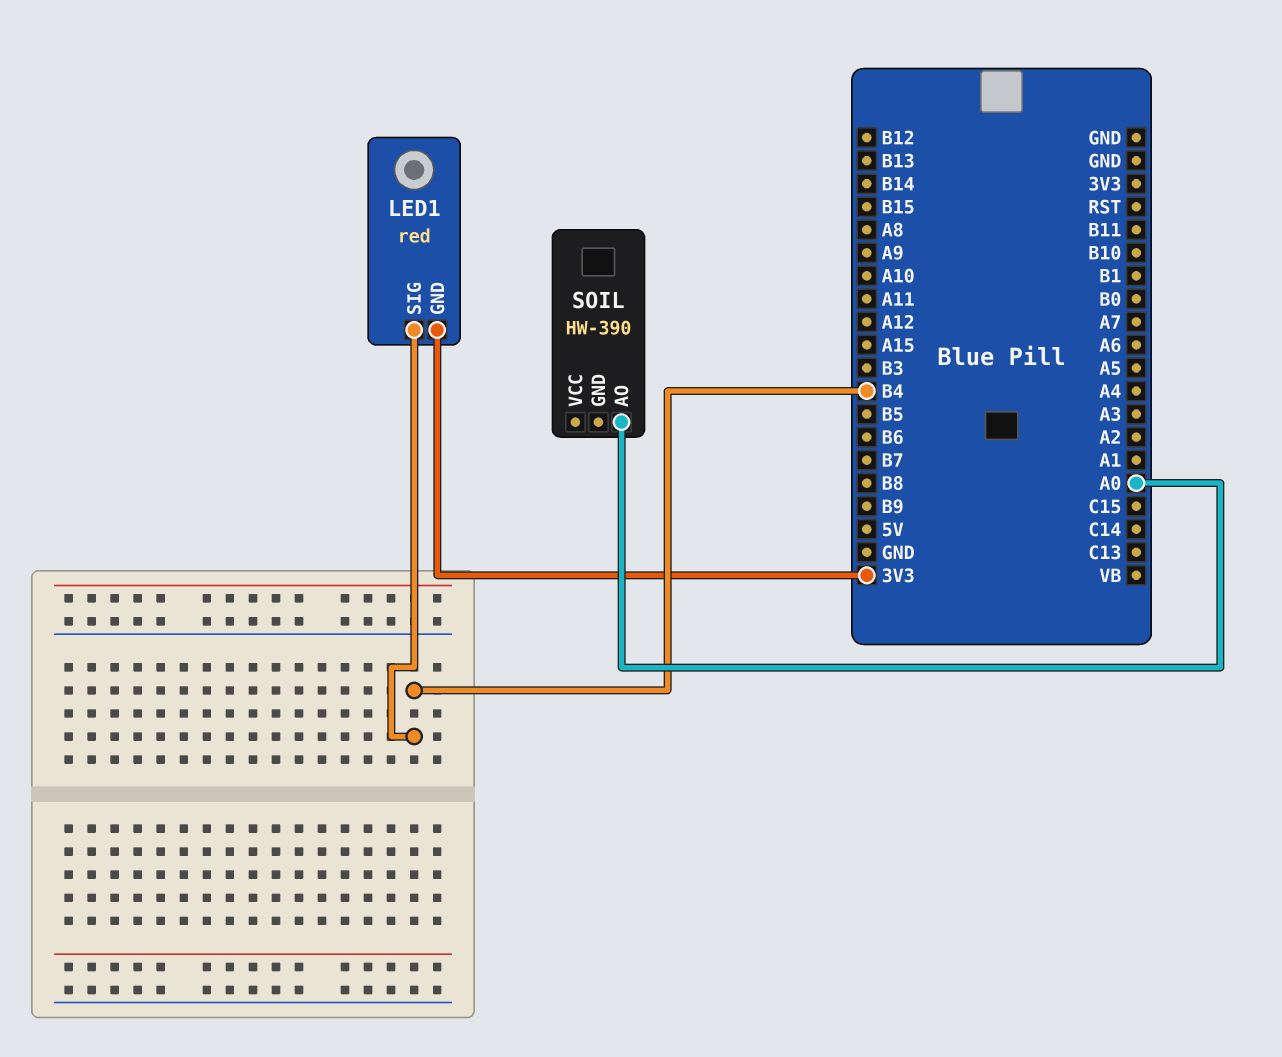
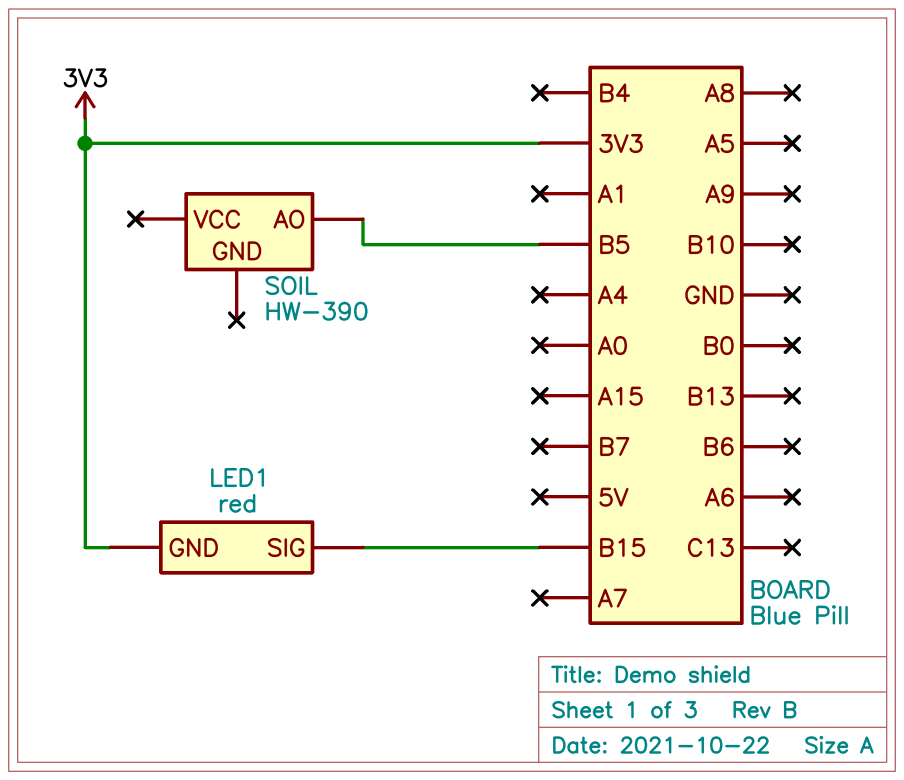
LED1 pin SIG: B4 -> B15
SOIL pin AO: A0 -> B5

